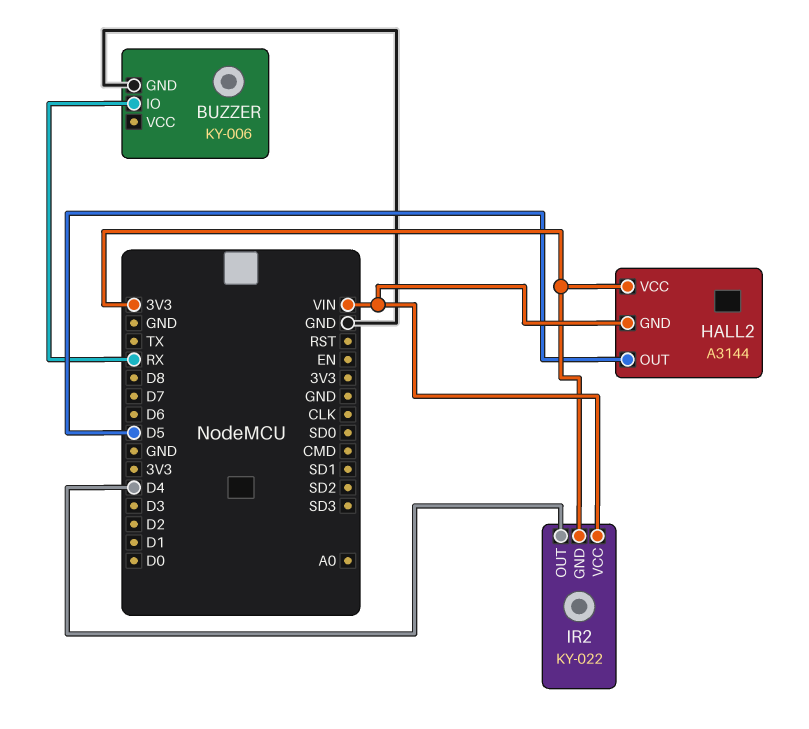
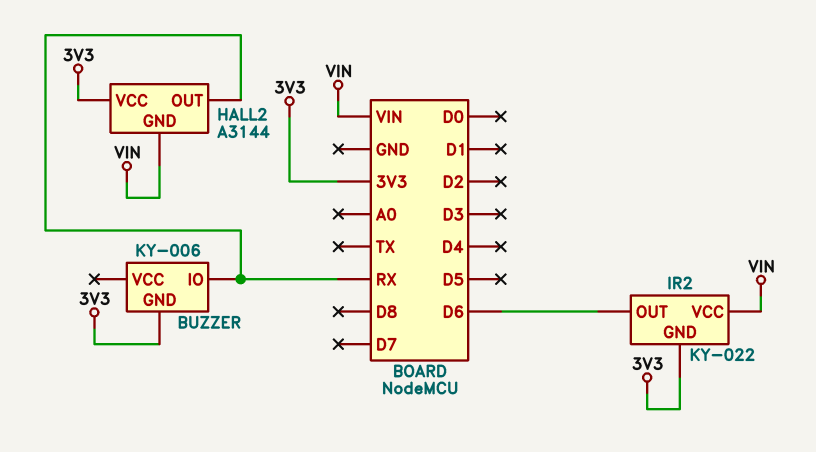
BUZZER pin GND: GND -> 3V3
HALL2 pin OUT: D5 -> RX
IR2 pin OUT: D4 -> D6

